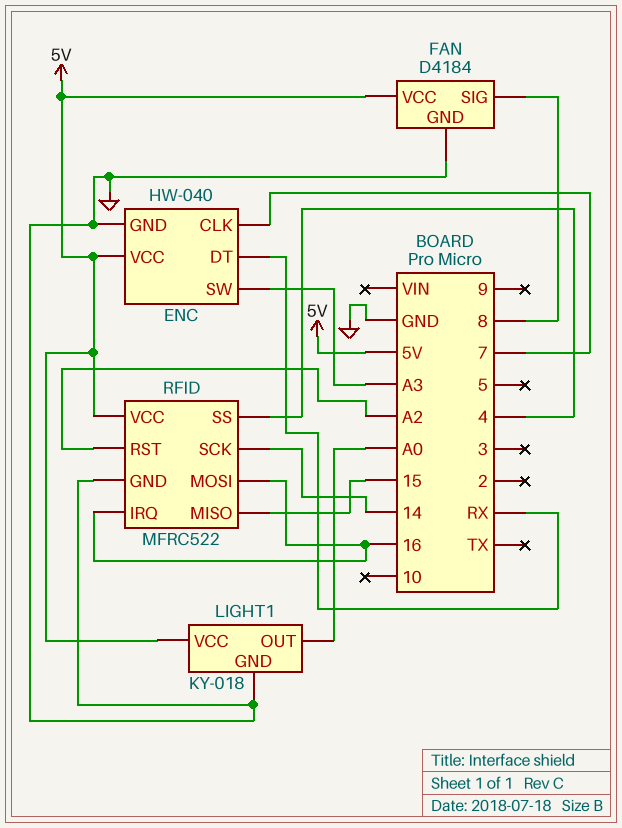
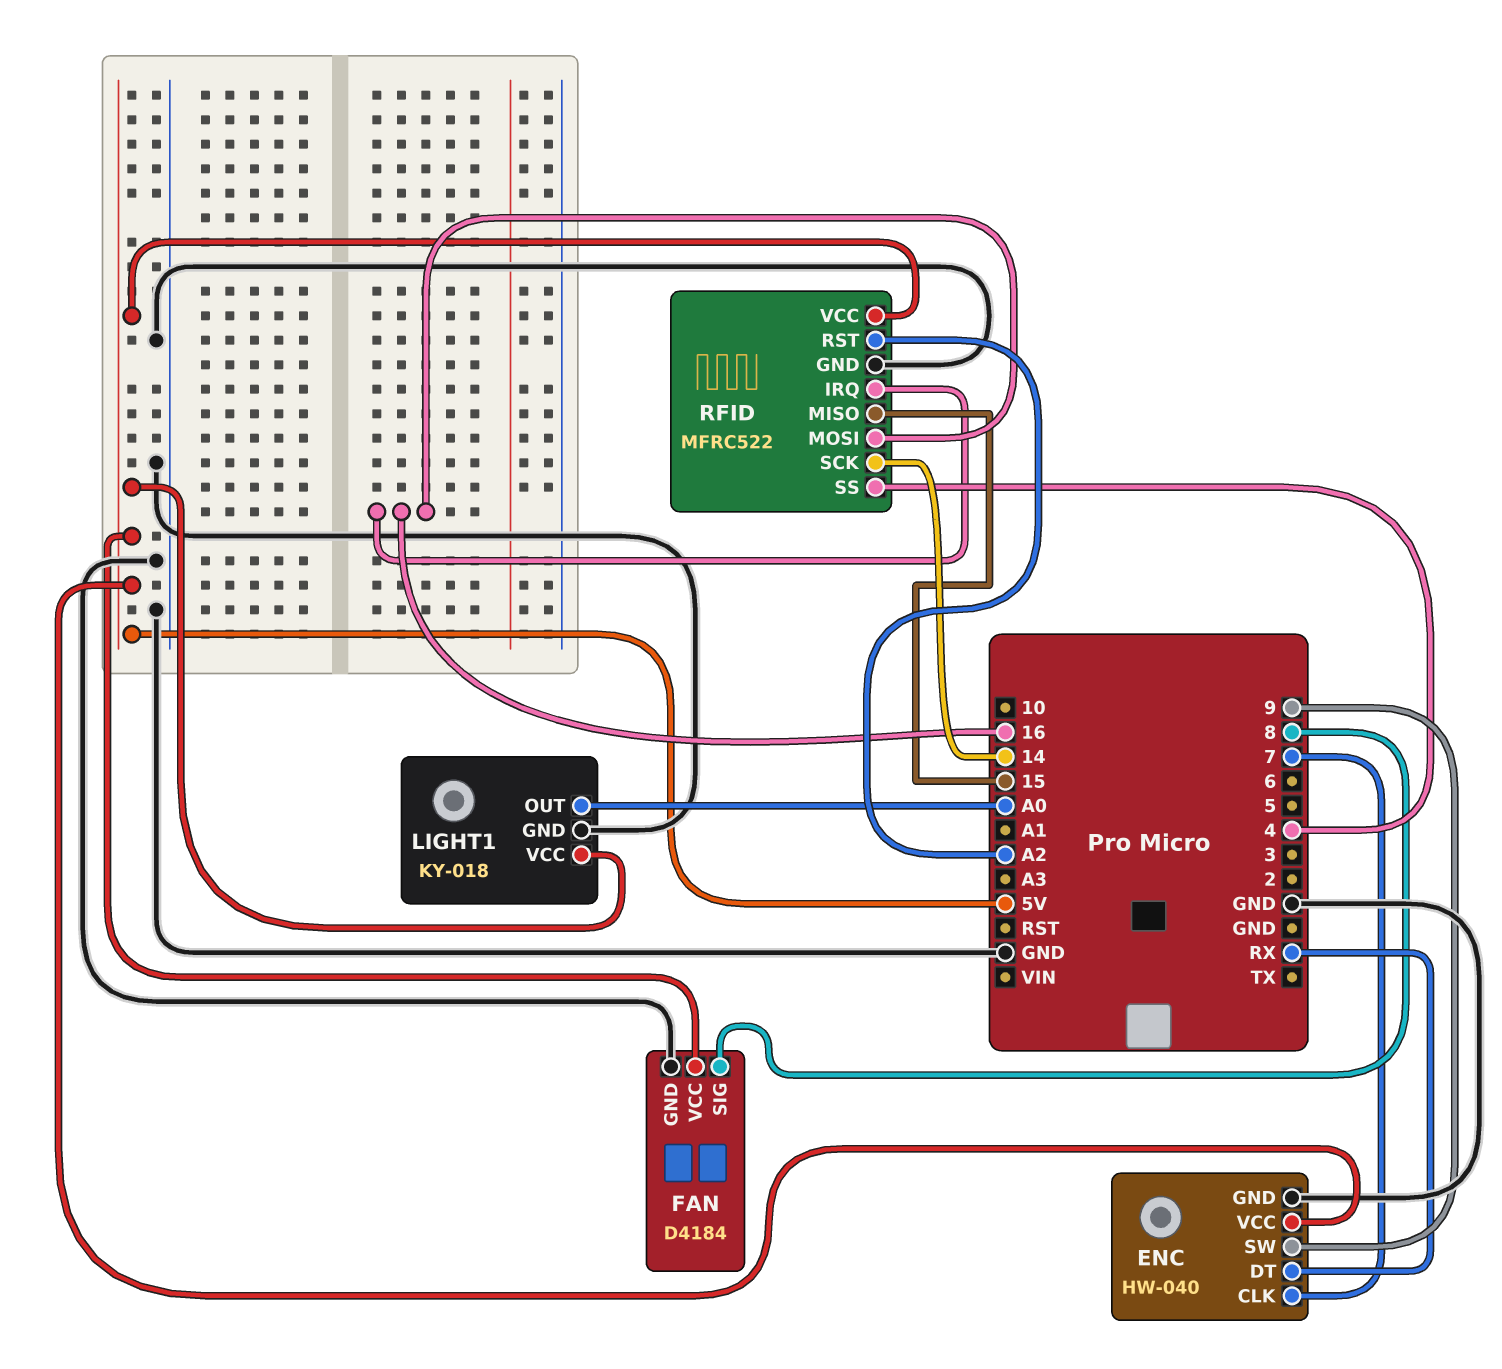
ENC pin SW: A3 -> 9

